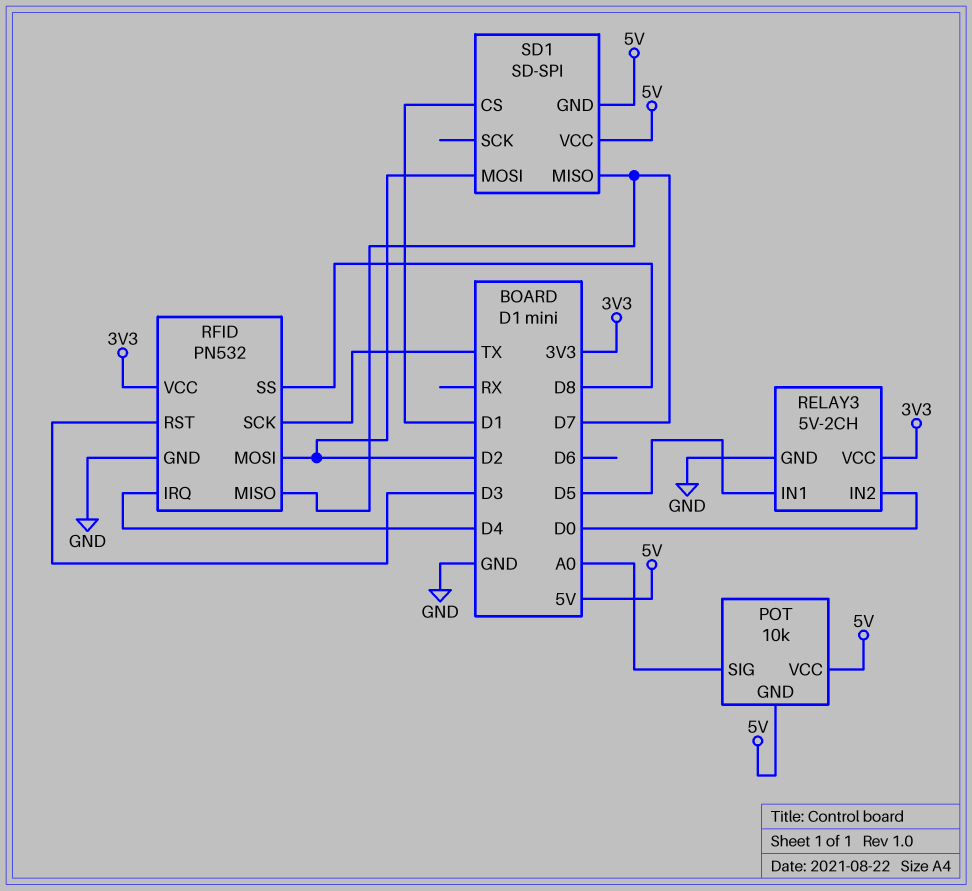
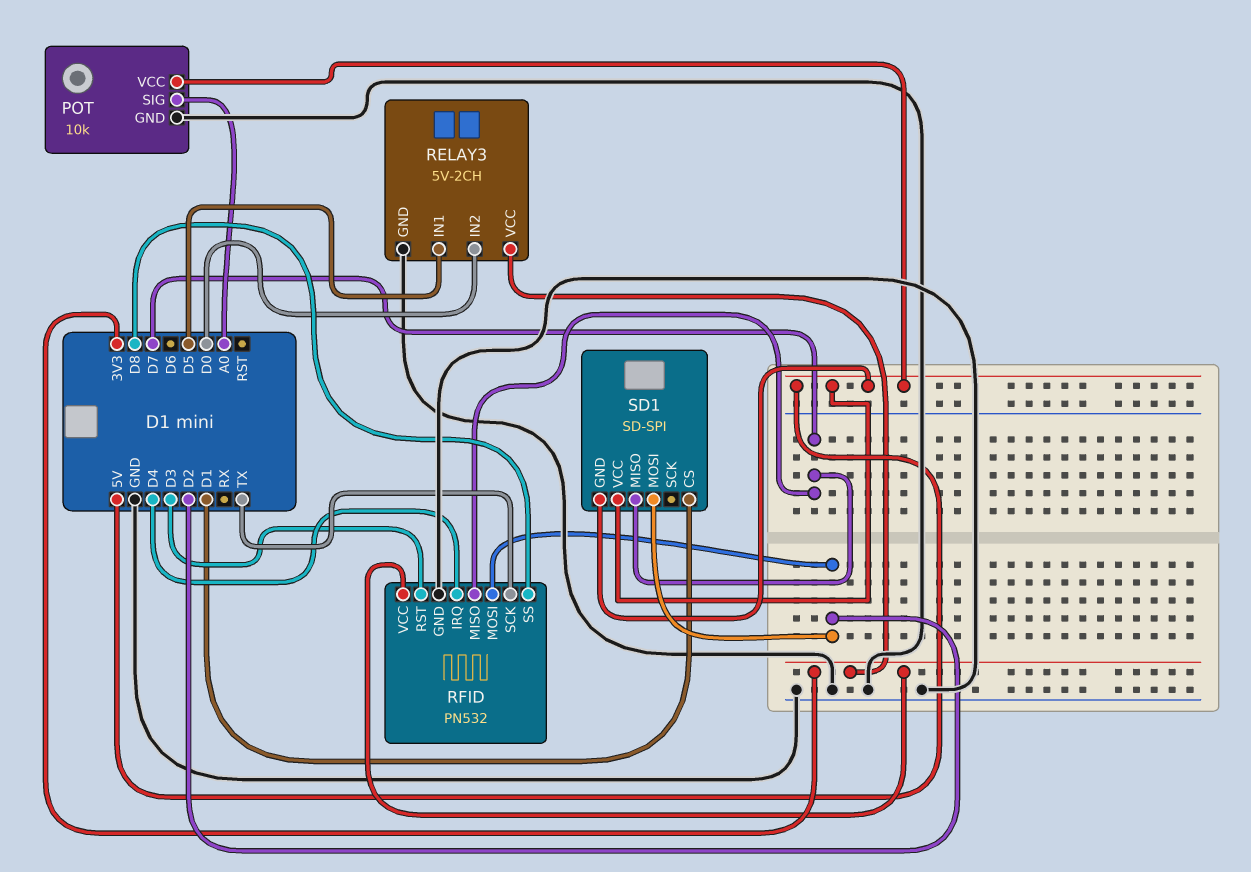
POT pin GND: 5V -> GND

